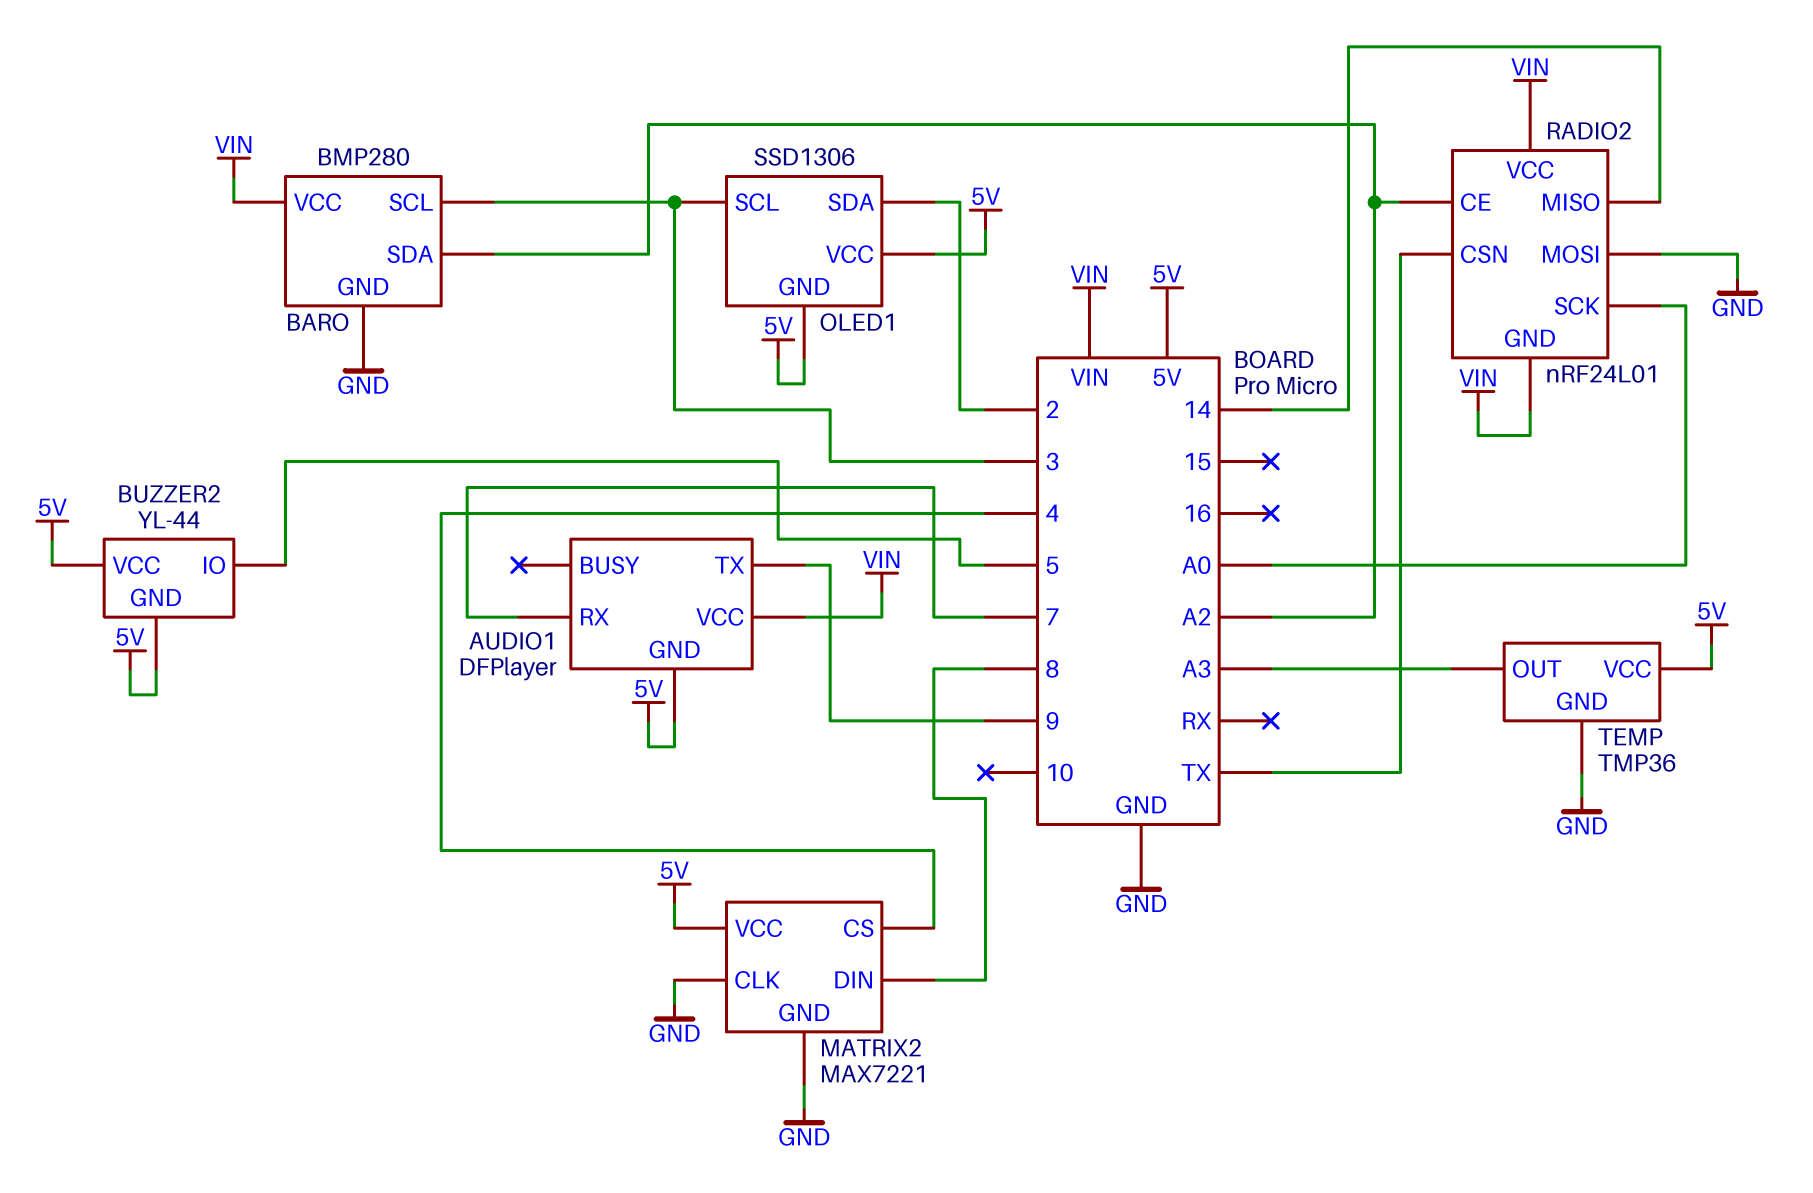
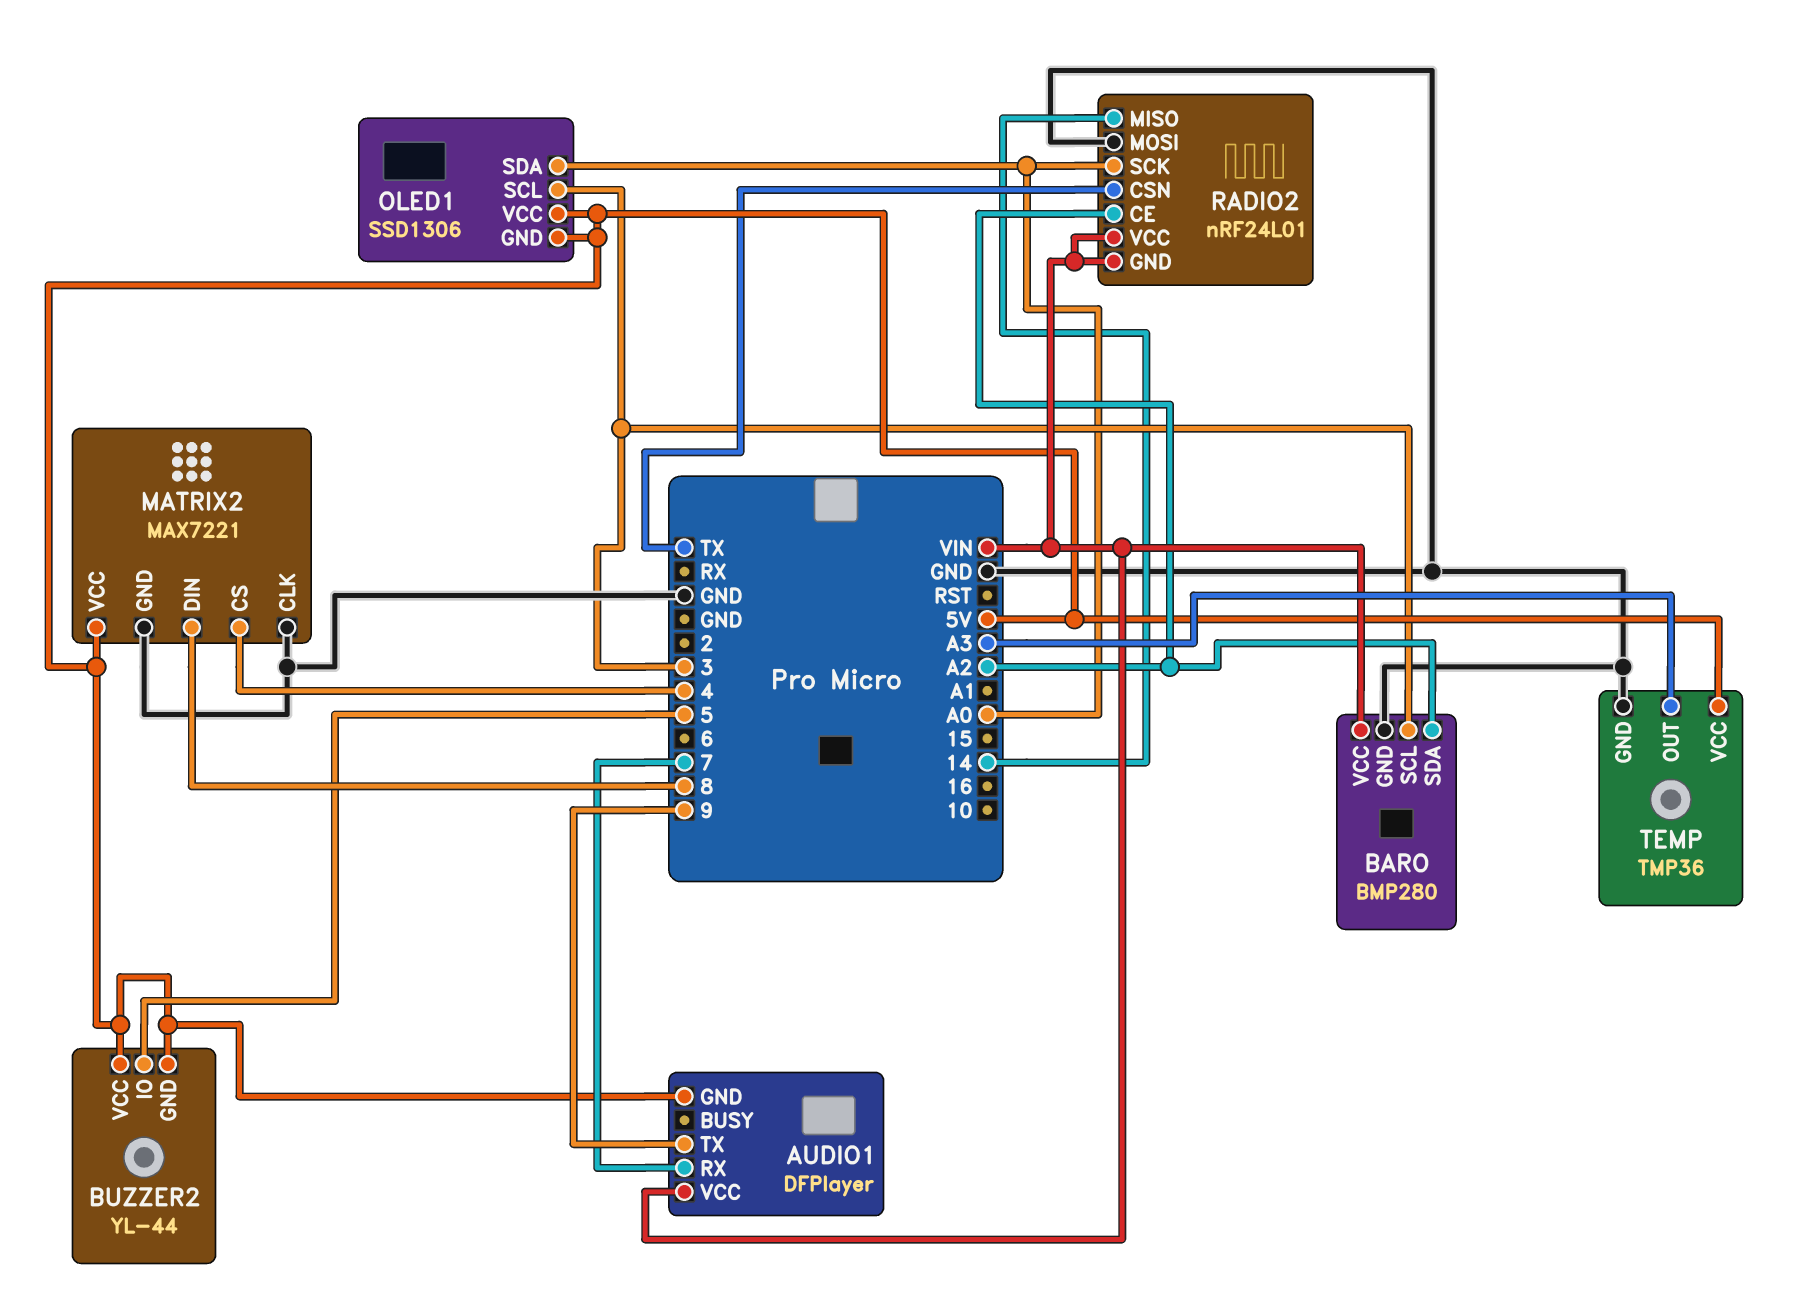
OLED1 pin SDA: 2 -> A0

